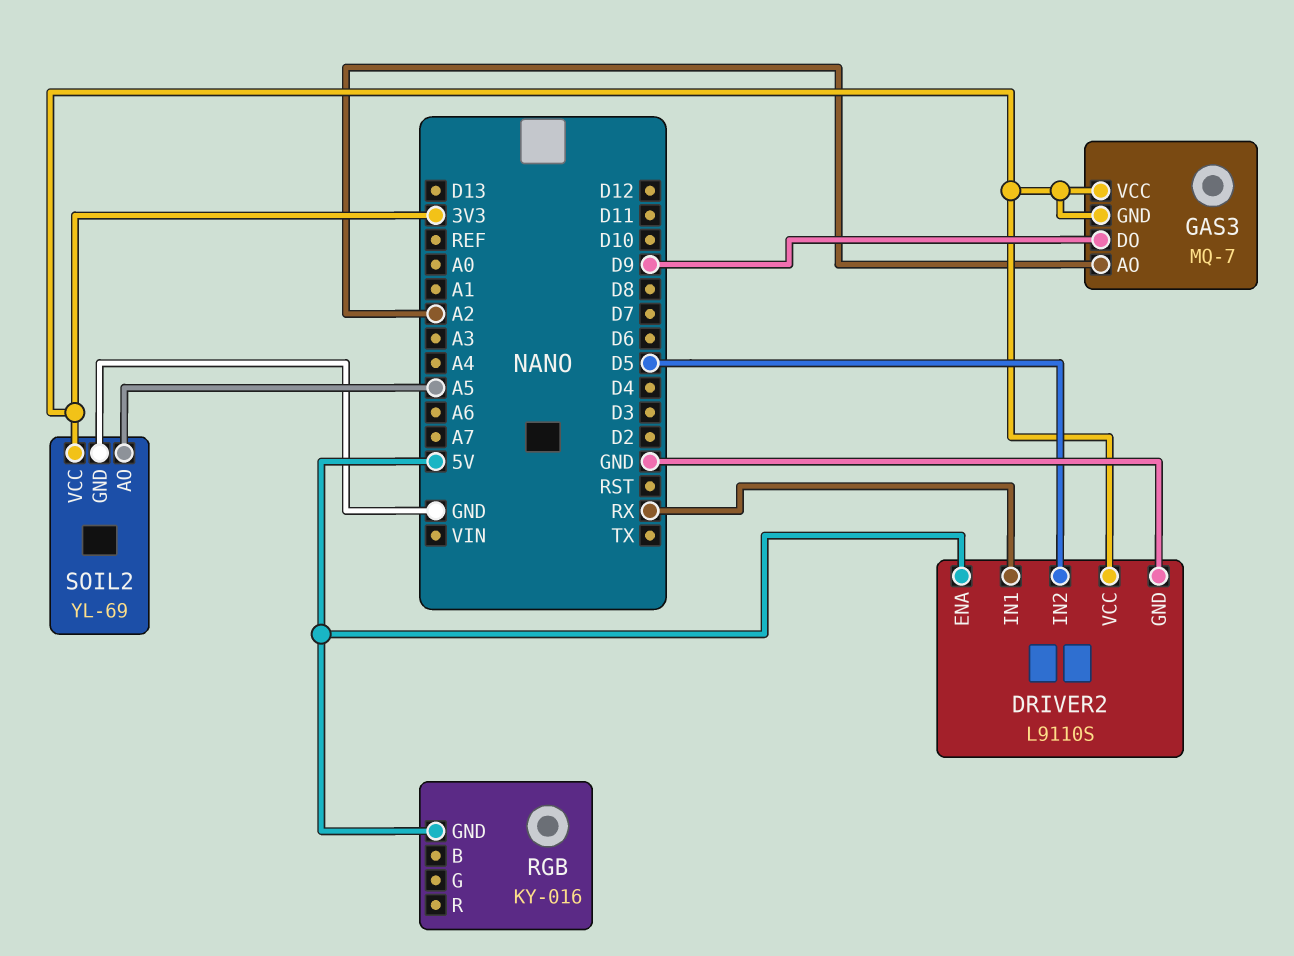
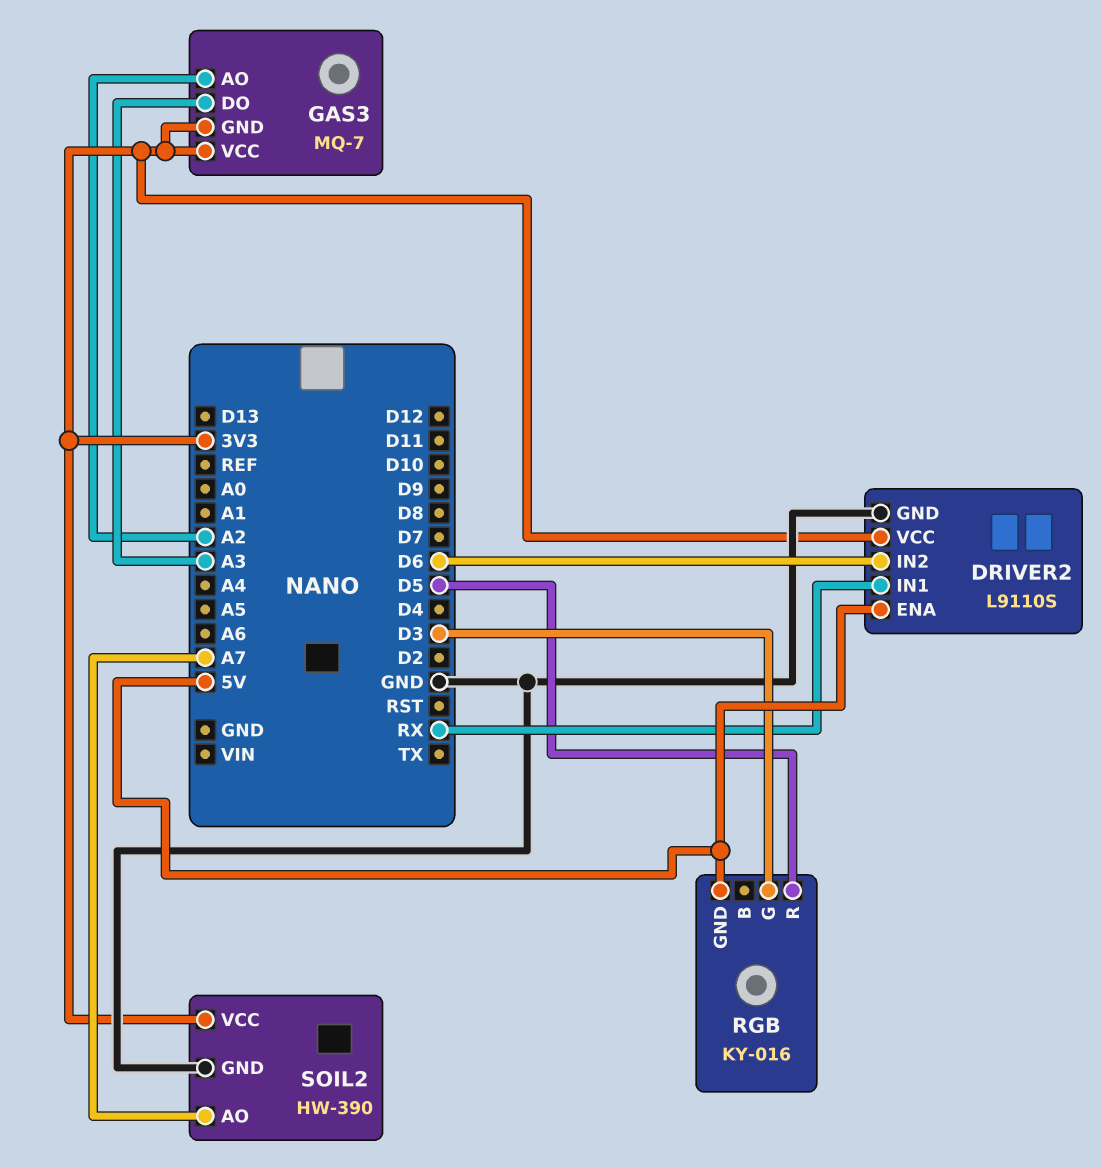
DRIVER2 pin IN2: D5 -> D6
GAS3 pin DO: D9 -> A3
RGB pin G: none -> D3
RGB pin R: none -> D5
SOIL2: YL-69 -> HW-390
SOIL2 pin AO: A5 -> A7

